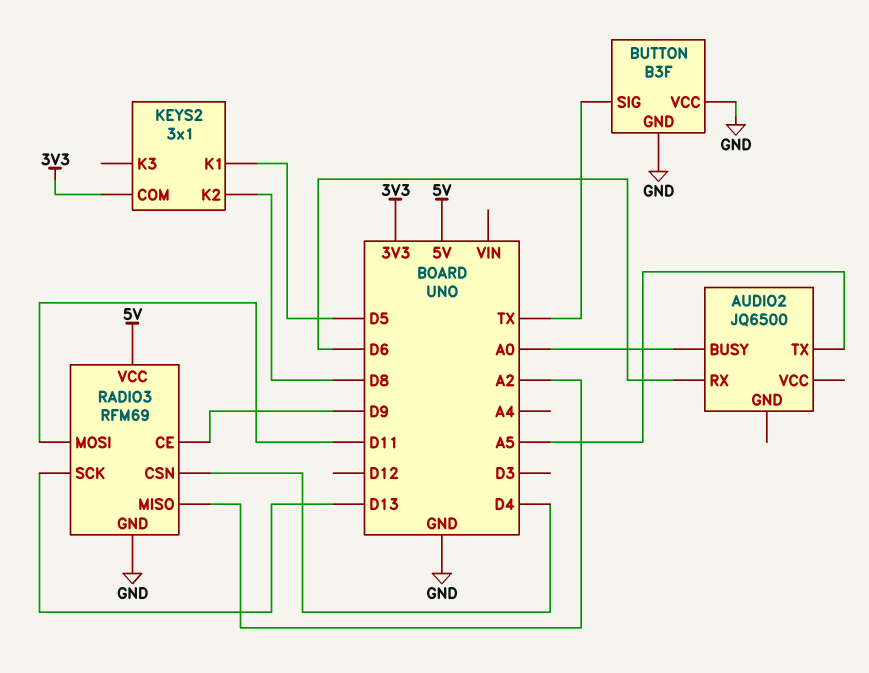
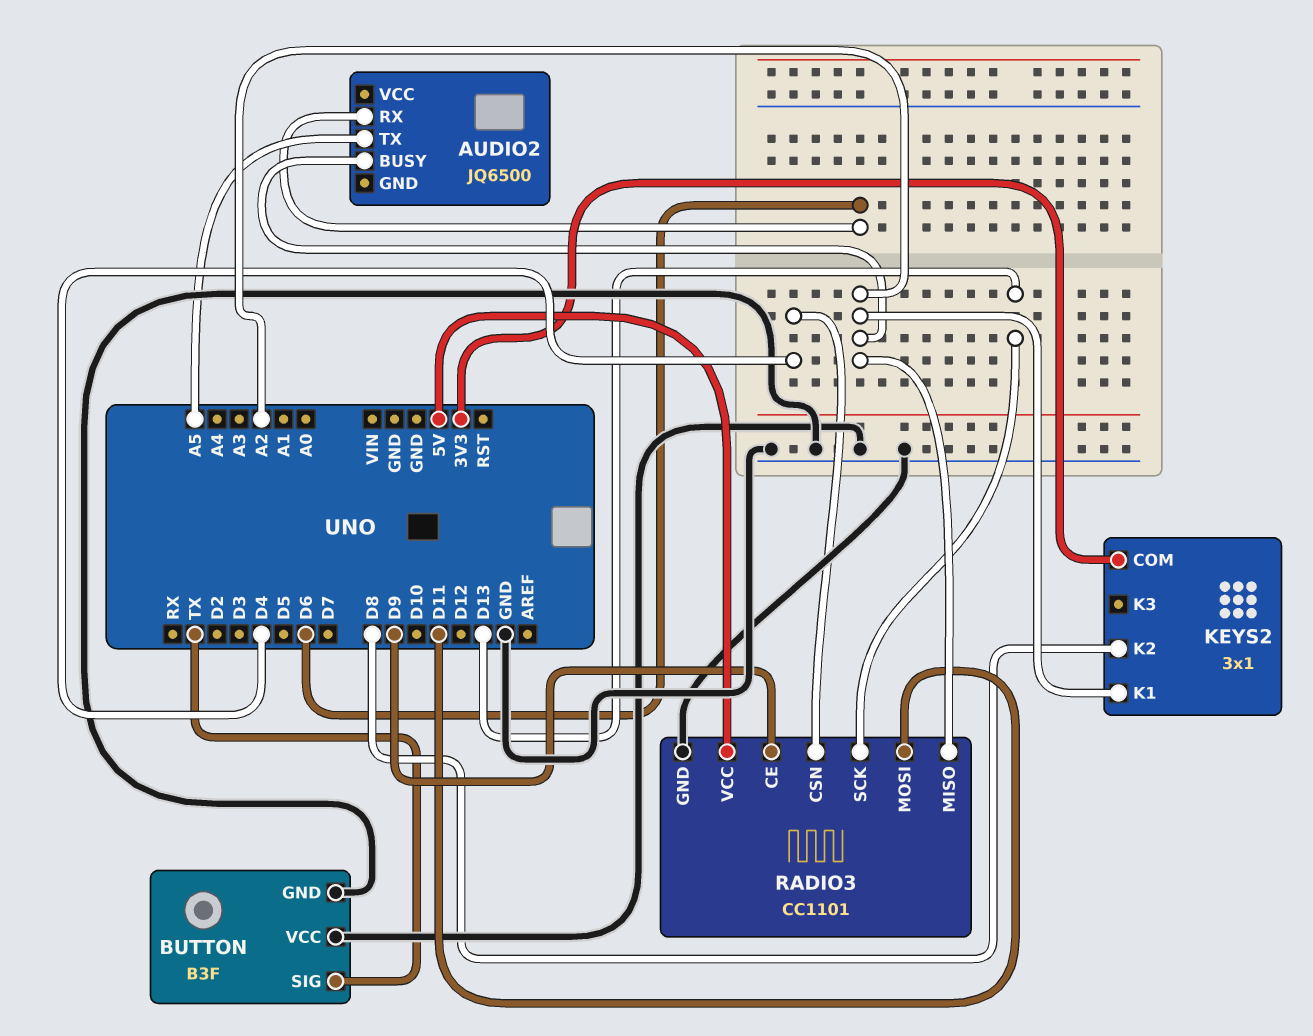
AUDIO2 pin BUSY: A0 -> A2
KEYS2 pin K1: D5 -> A2
RADIO3: RFM69 -> CC1101

